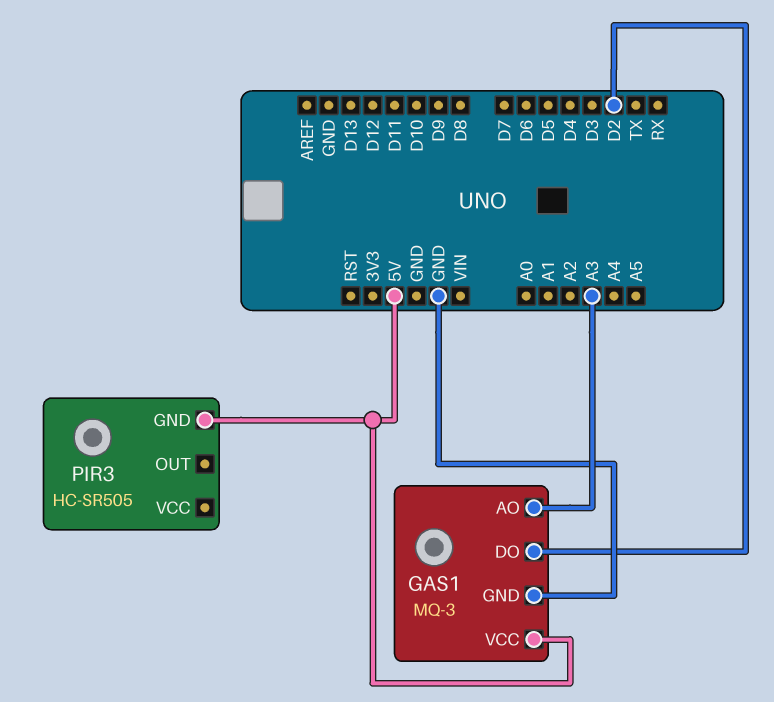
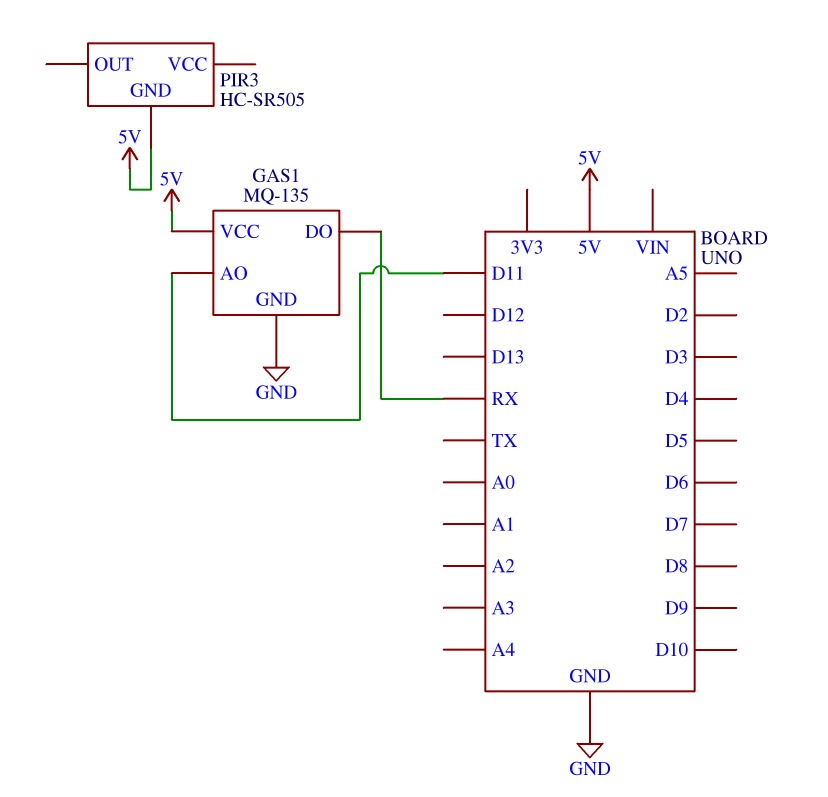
GAS1: MQ-3 -> MQ-135
GAS1 pin AO: A3 -> D11
GAS1 pin DO: D2 -> RX

